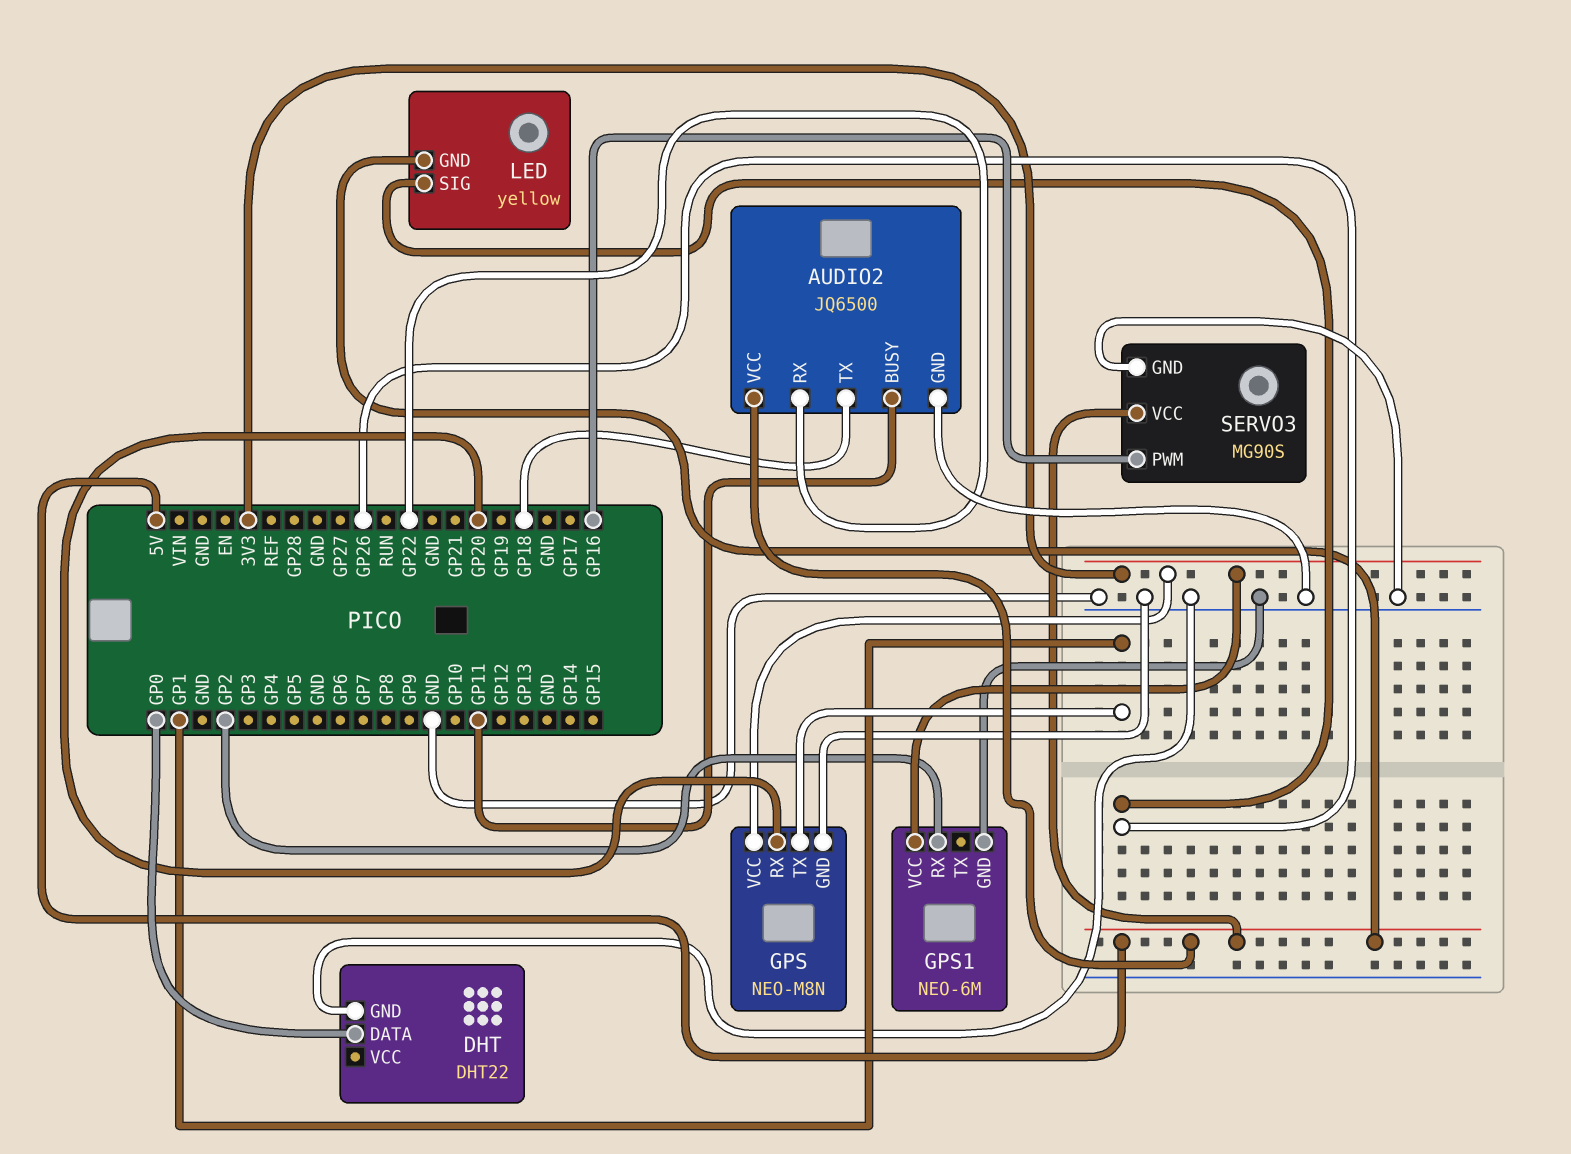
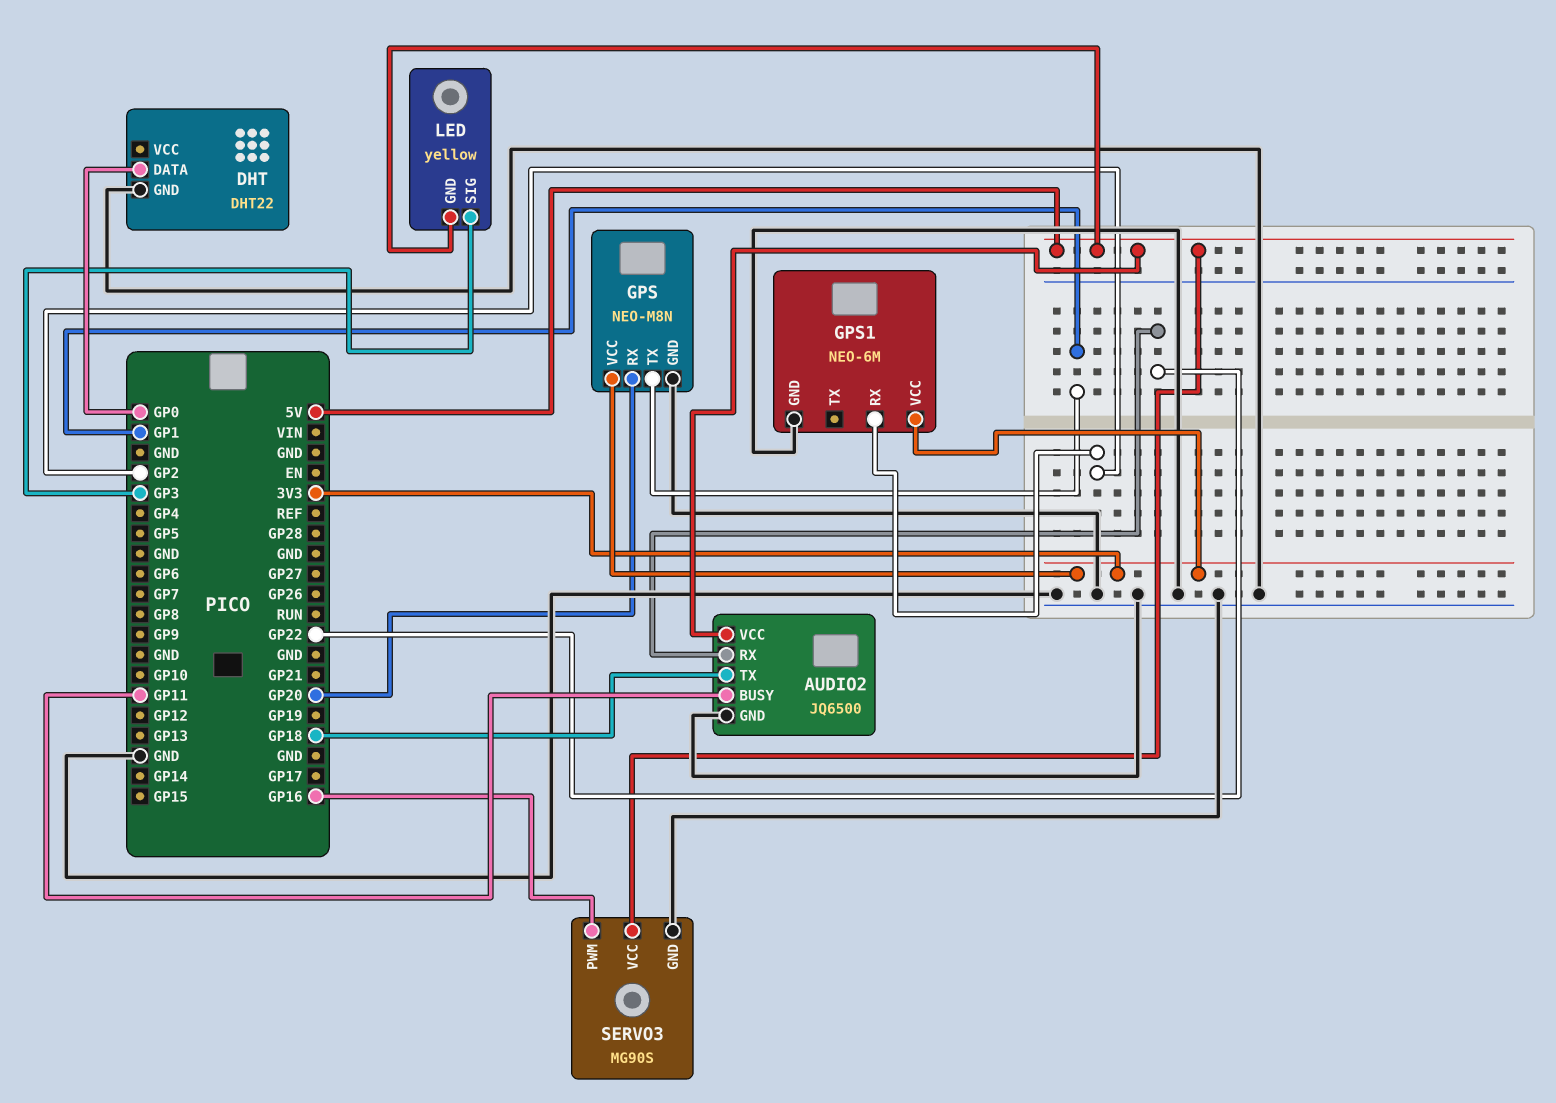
LED pin SIG: GP26 -> GP3

